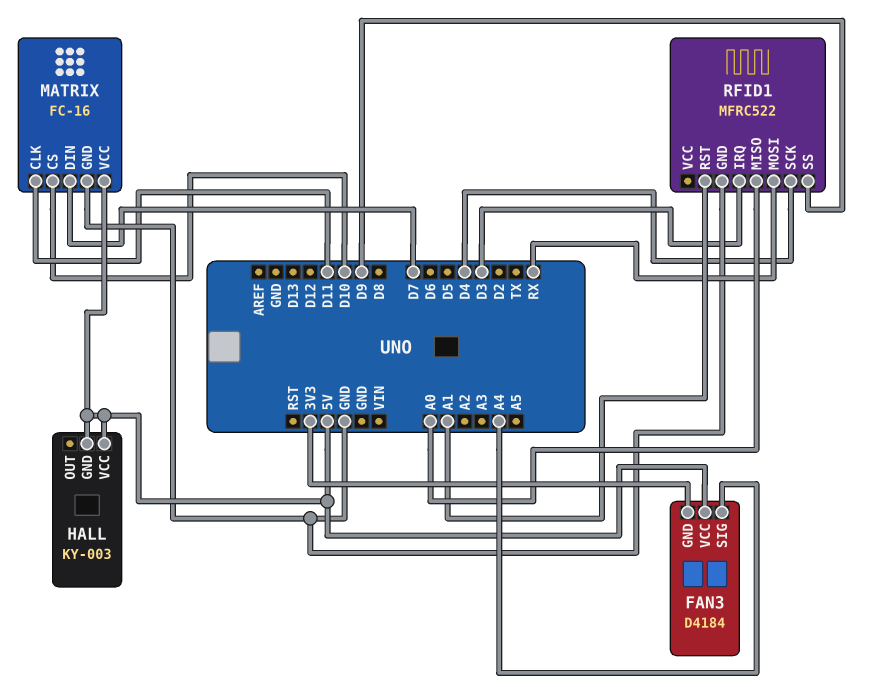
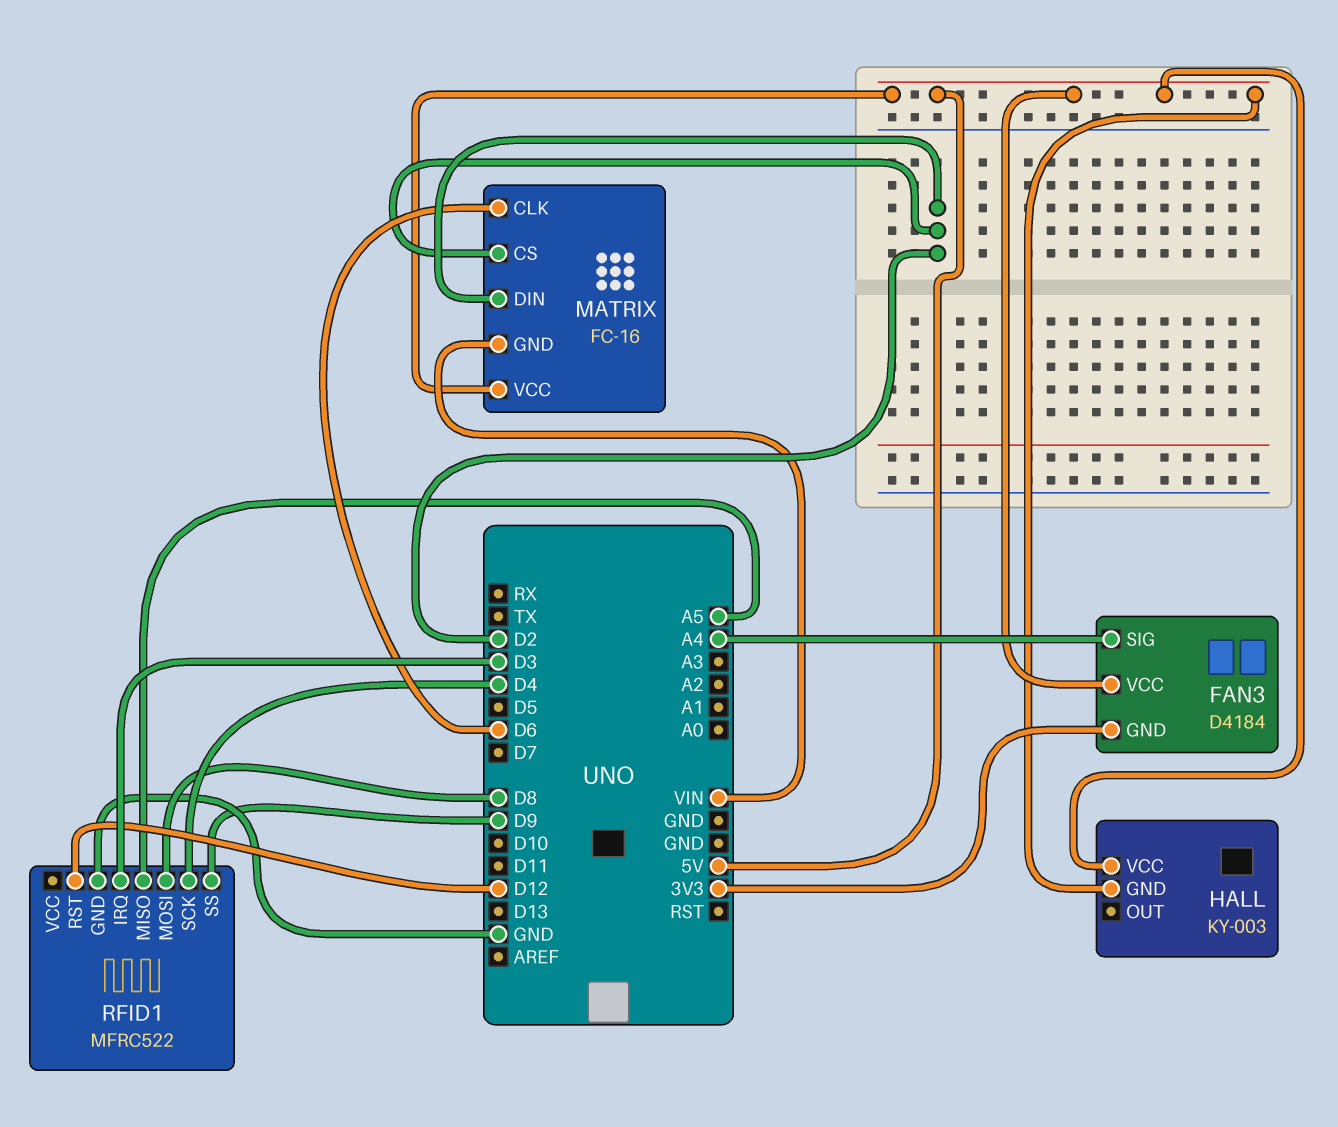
MATRIX pin CLK: D11 -> D6
MATRIX pin CS: D10 -> D2
MATRIX pin DIN: D7 -> D2
MATRIX pin GND: GND -> VIN
RFID1 pin MISO: A0 -> A5
RFID1 pin MOSI: RX -> D8
RFID1 pin RST: A1 -> D12

